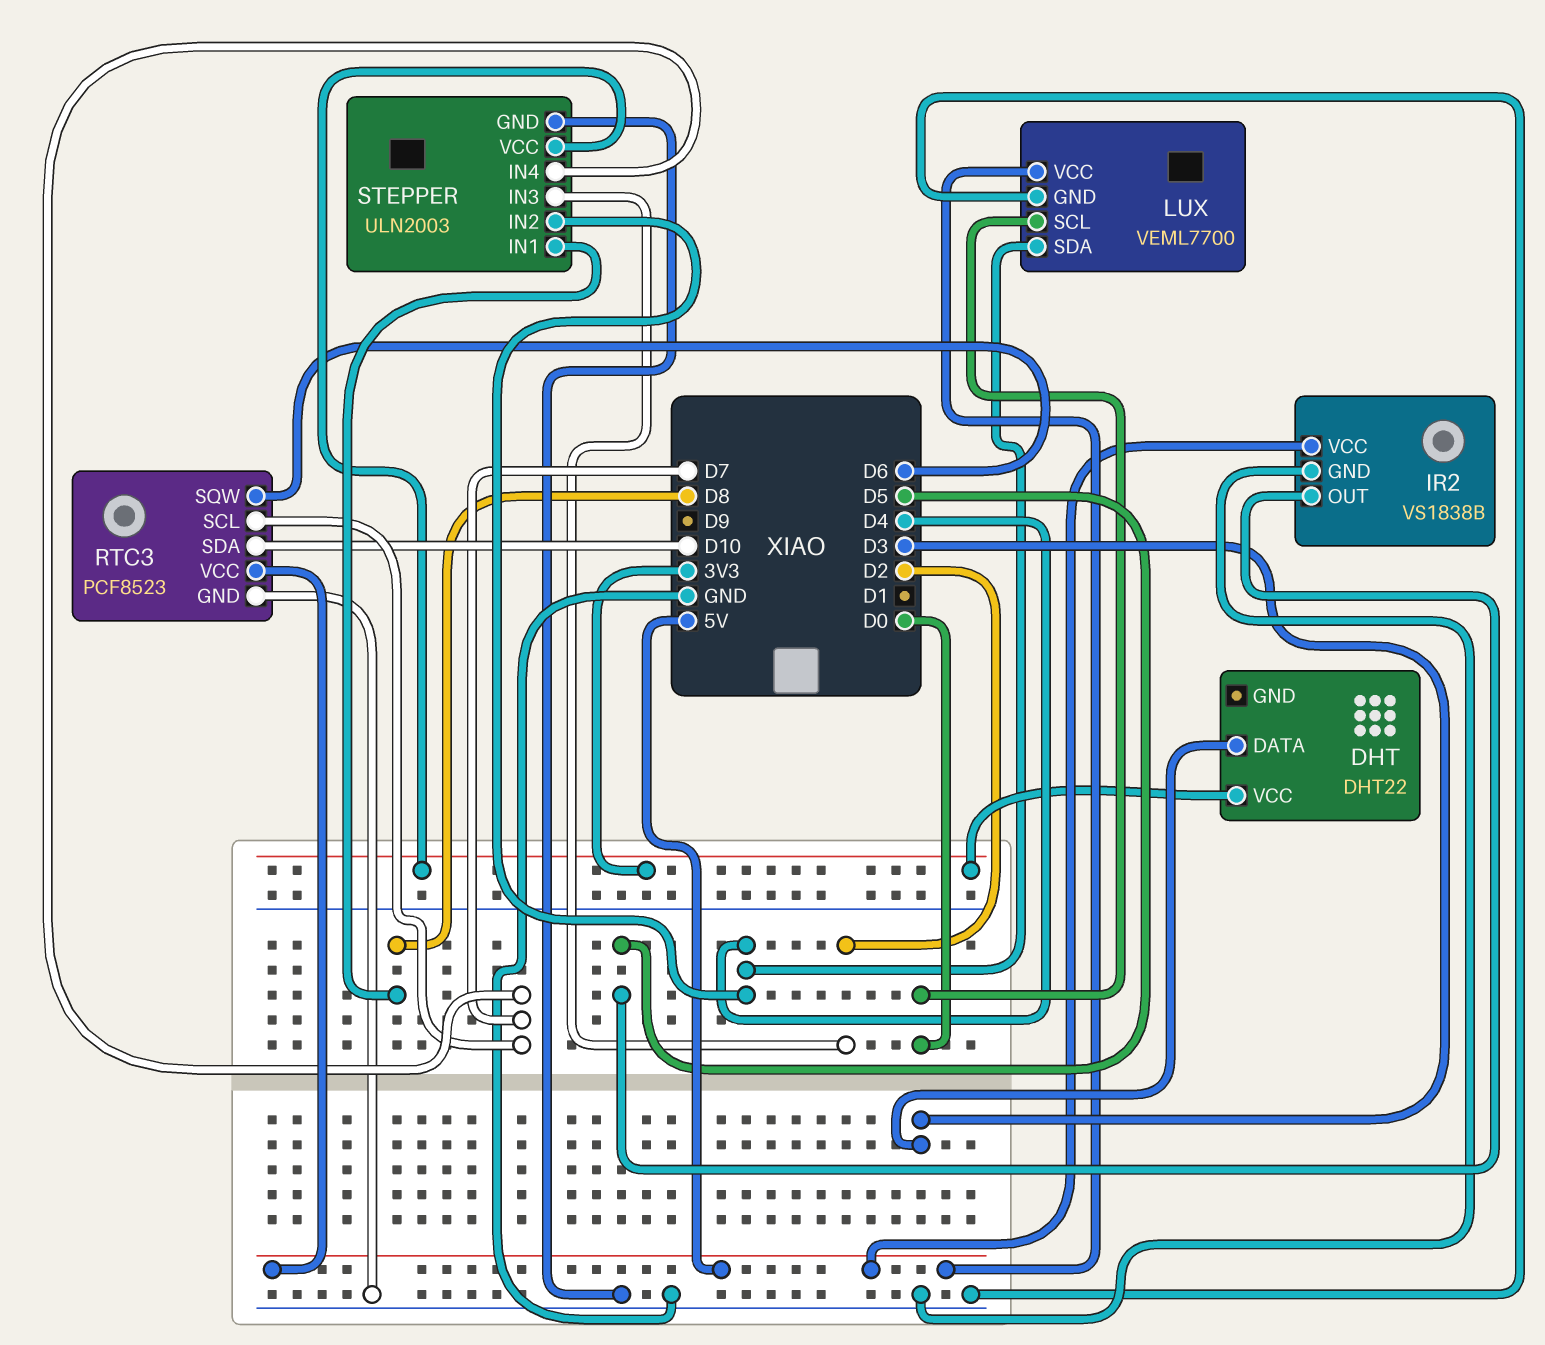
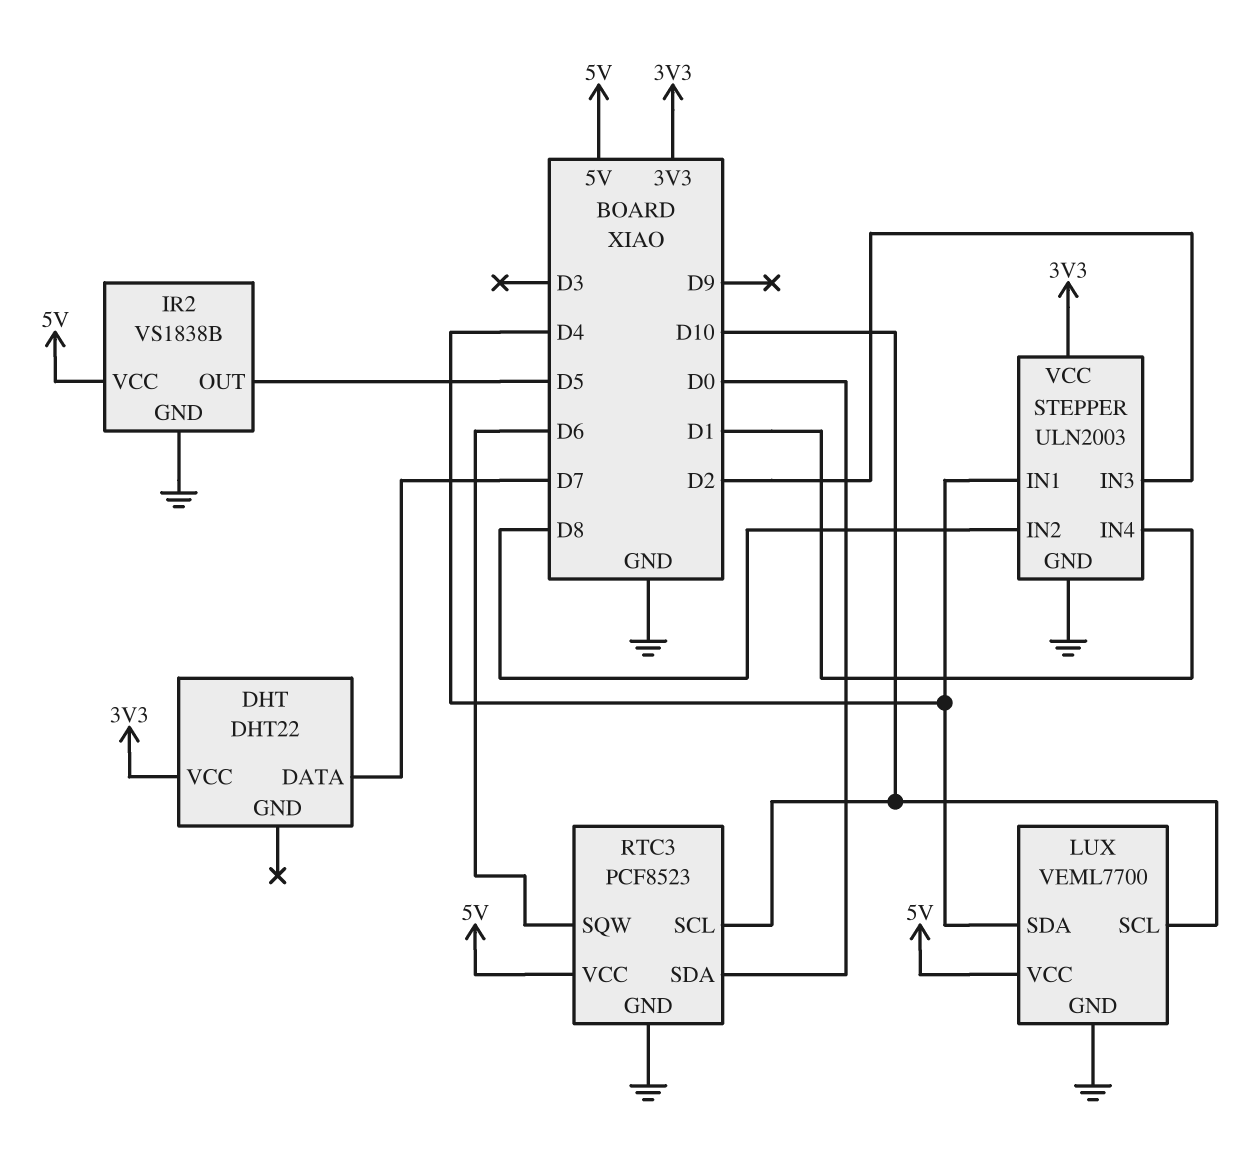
DHT pin DATA: D3 -> D7
LUX pin SCL: D0 -> D10
RTC3 pin SCL: D7 -> D10
RTC3 pin SDA: D10 -> D0
STEPPER pin IN1: D8 -> D4
STEPPER pin IN2: D4 -> D8
STEPPER pin IN4: D7 -> D1

